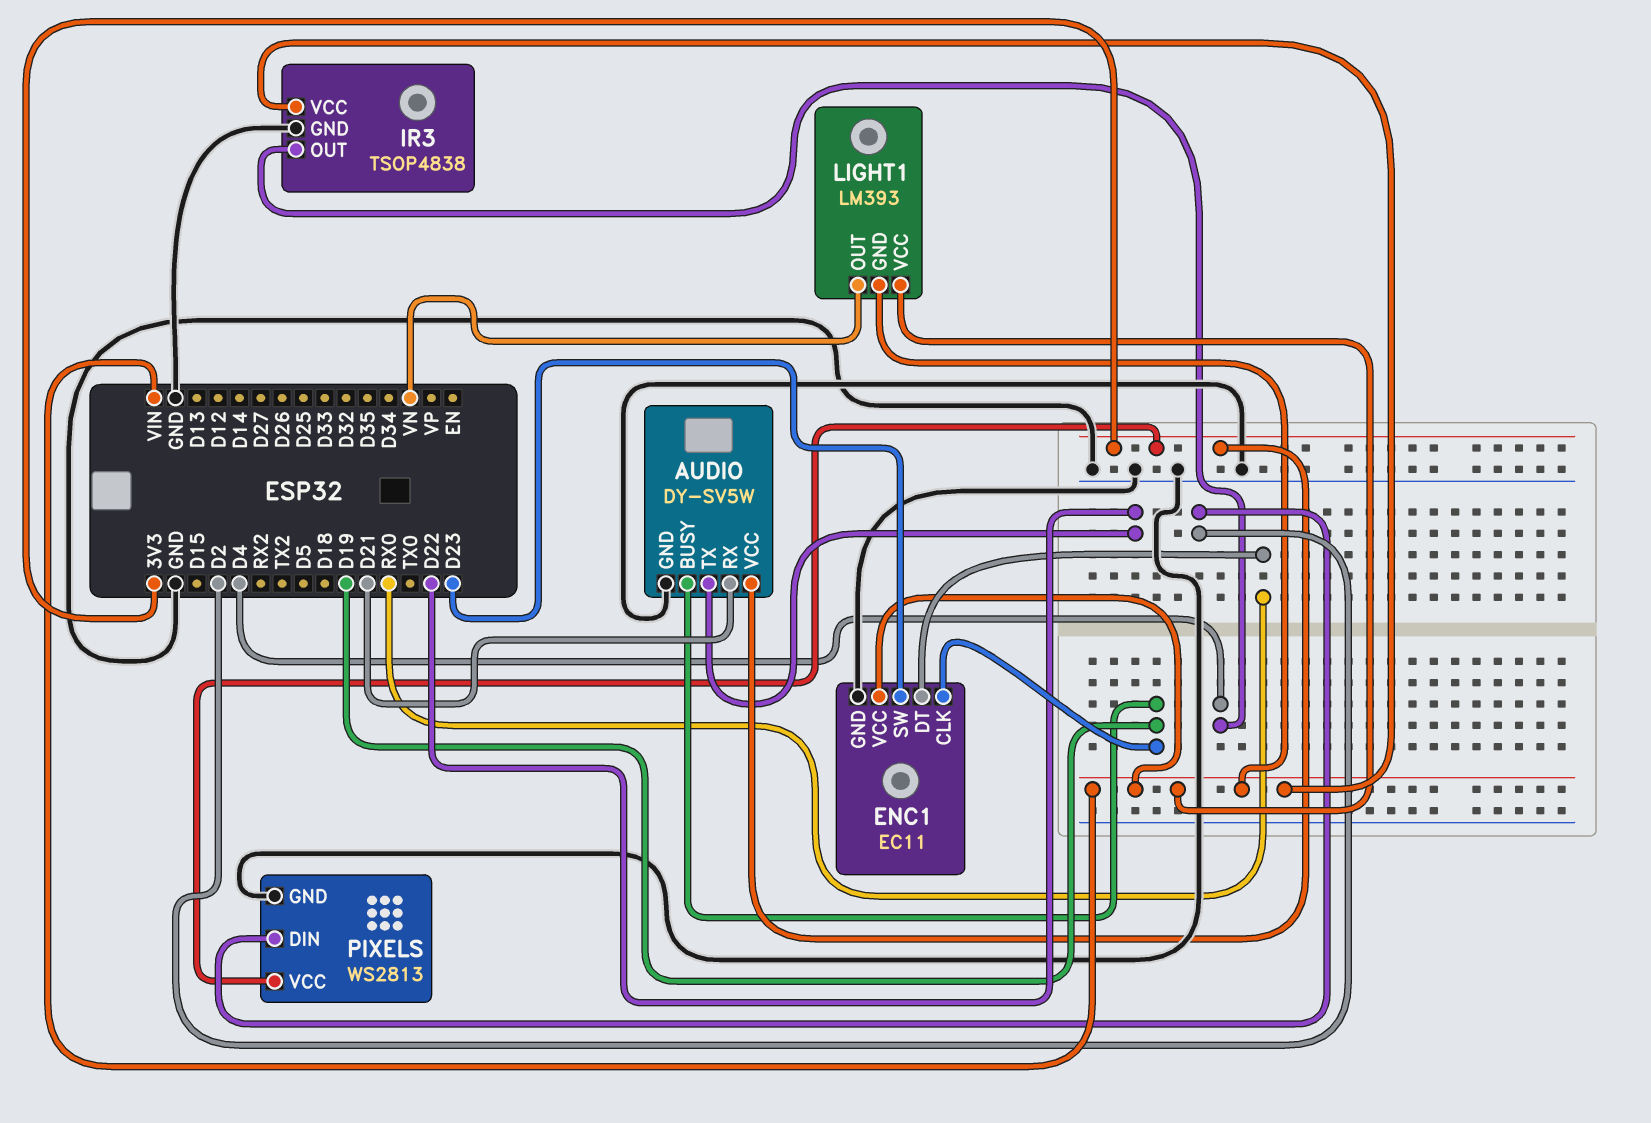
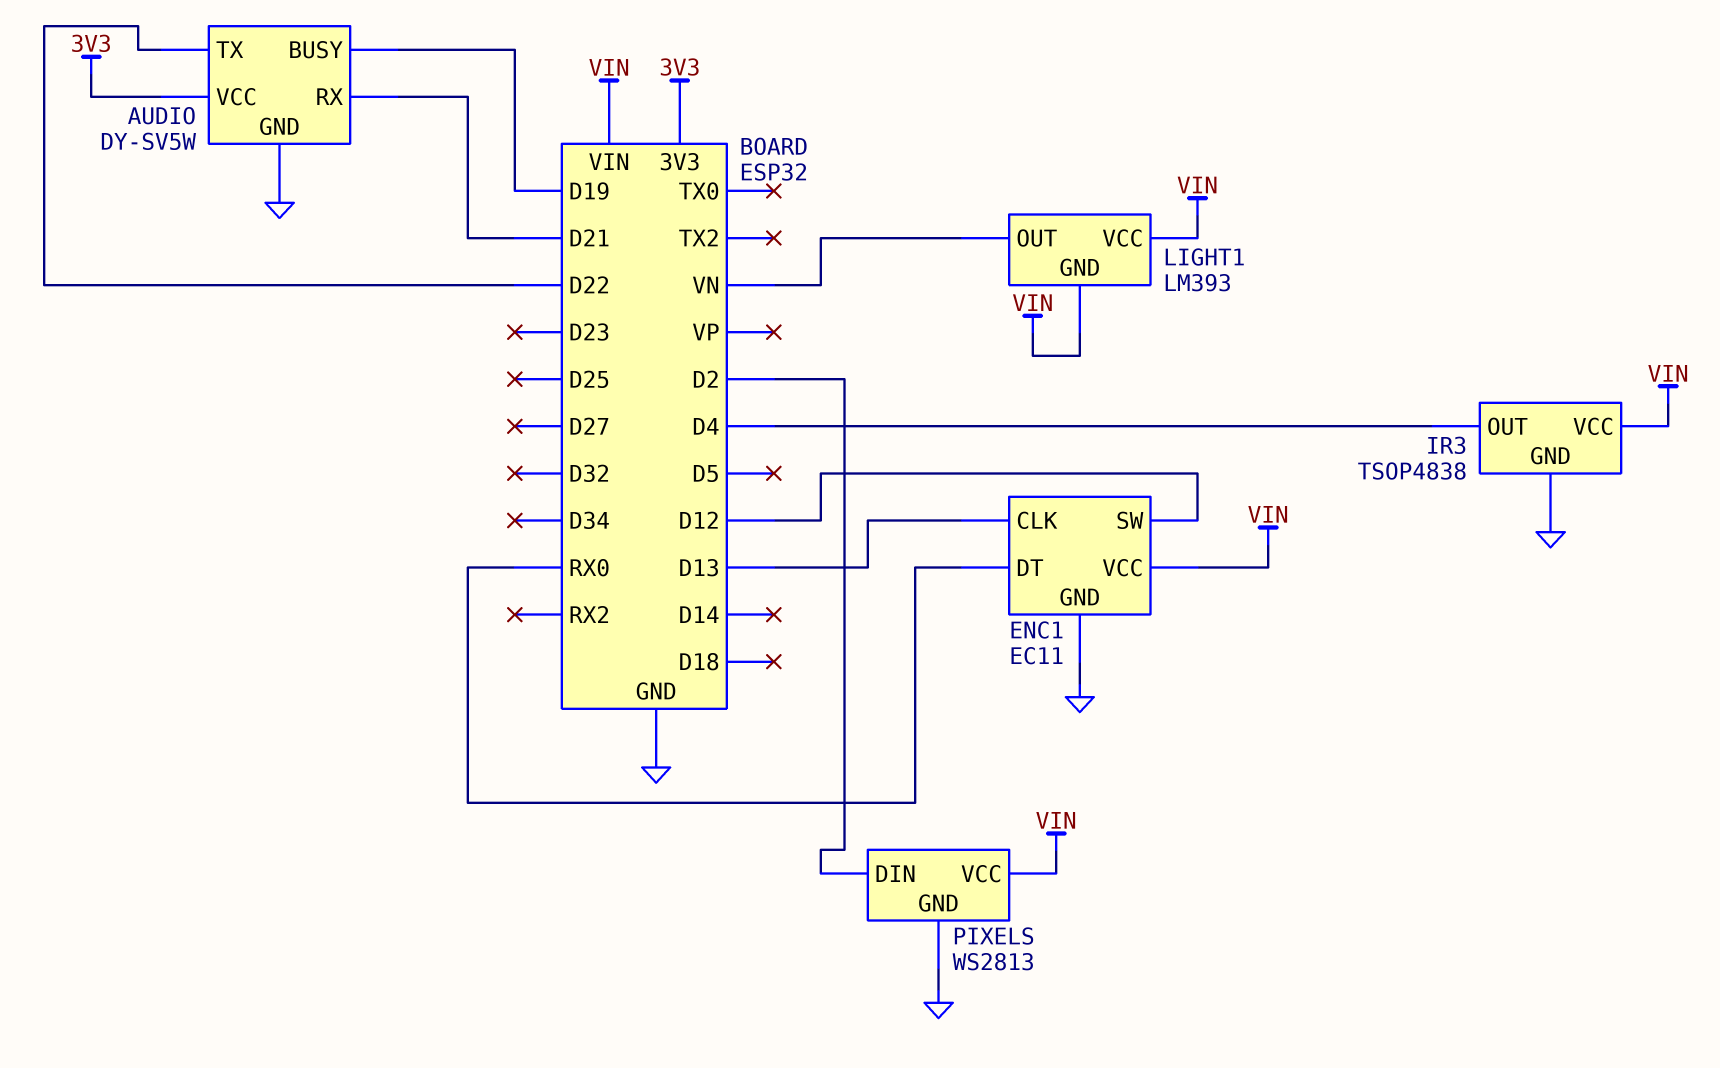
ENC1 pin CLK: D19 -> D13
ENC1 pin SW: D23 -> D12
PIXELS pin VCC: 3V3 -> VIN

